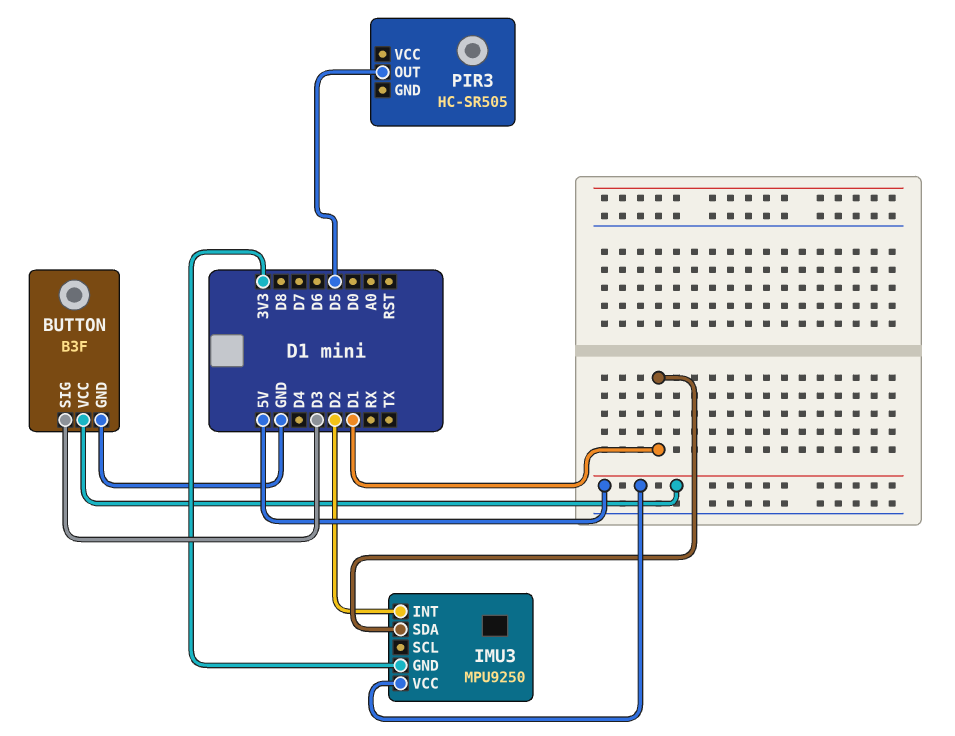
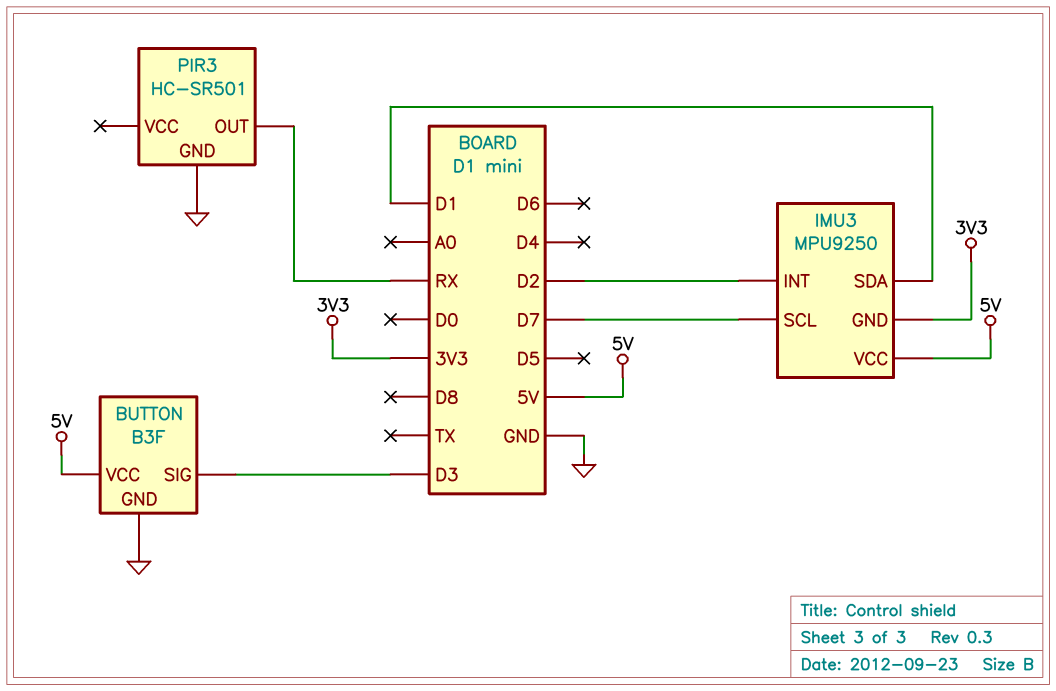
IMU3 pin SCL: none -> D7
PIR3: HC-SR505 -> HC-SR501
PIR3 pin GND: none -> GND
PIR3 pin OUT: D5 -> RX

